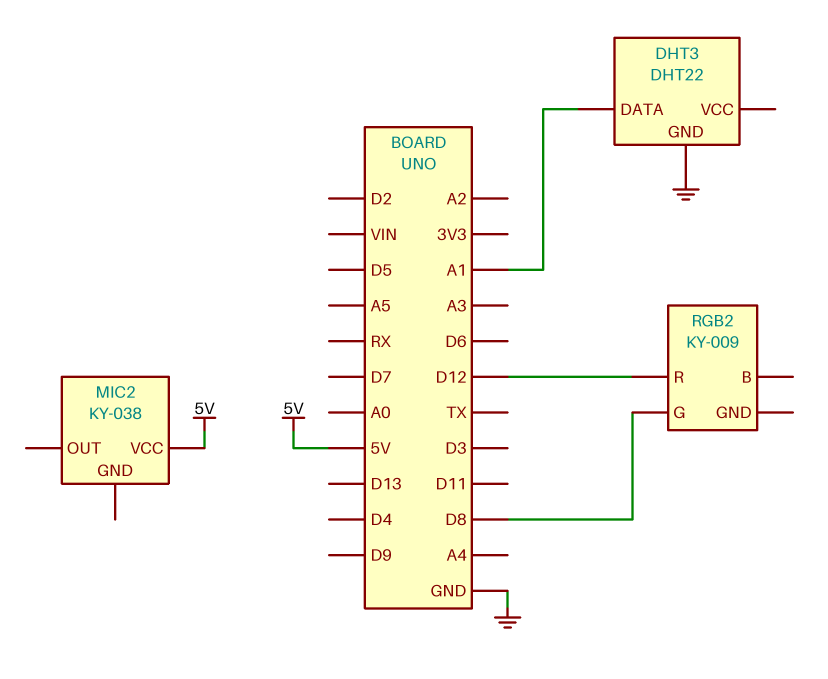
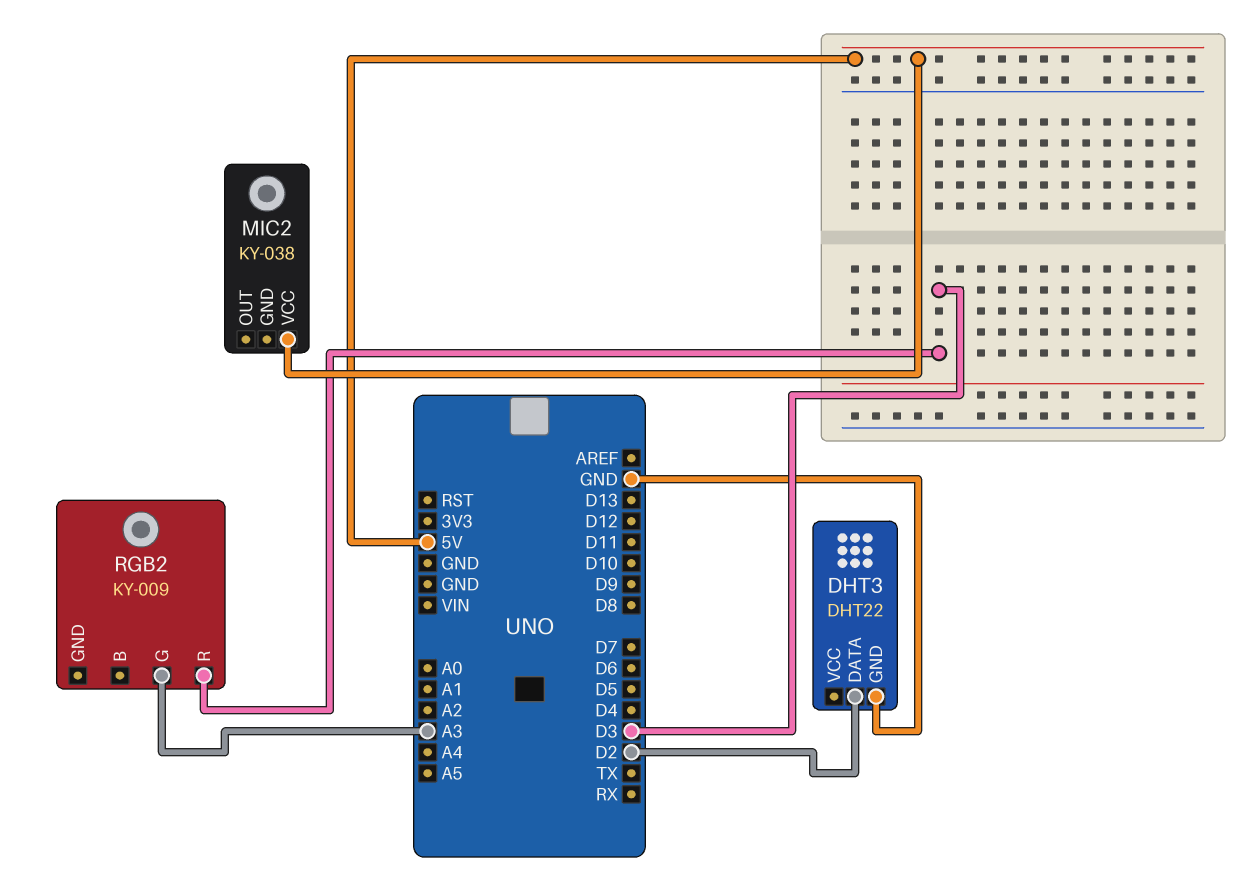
DHT3 pin DATA: A1 -> D2
RGB2 pin G: D8 -> A3
RGB2 pin R: D12 -> D3

